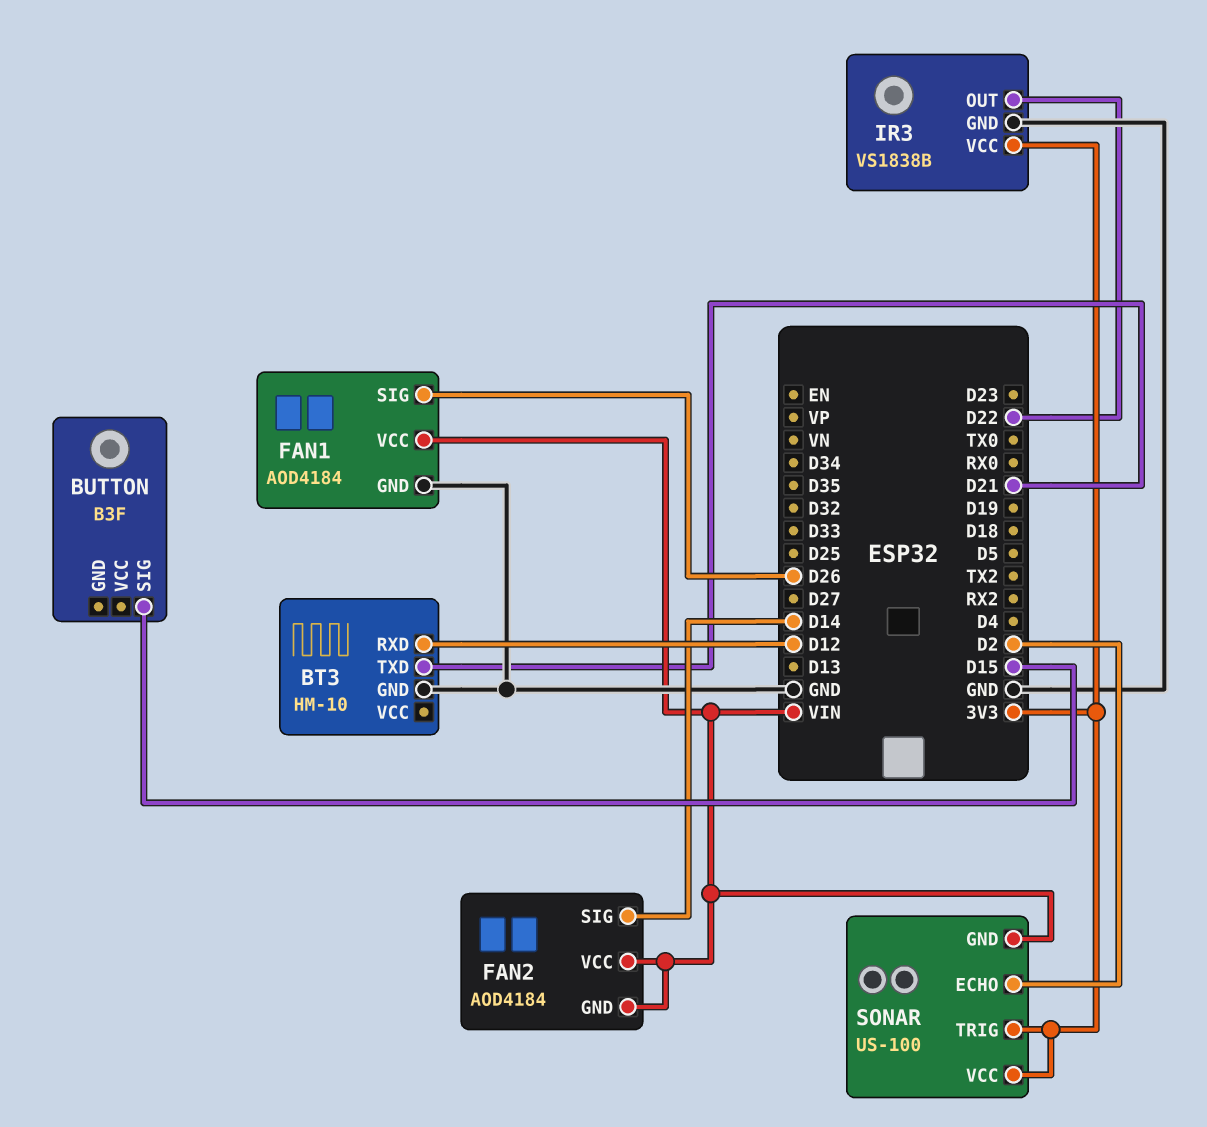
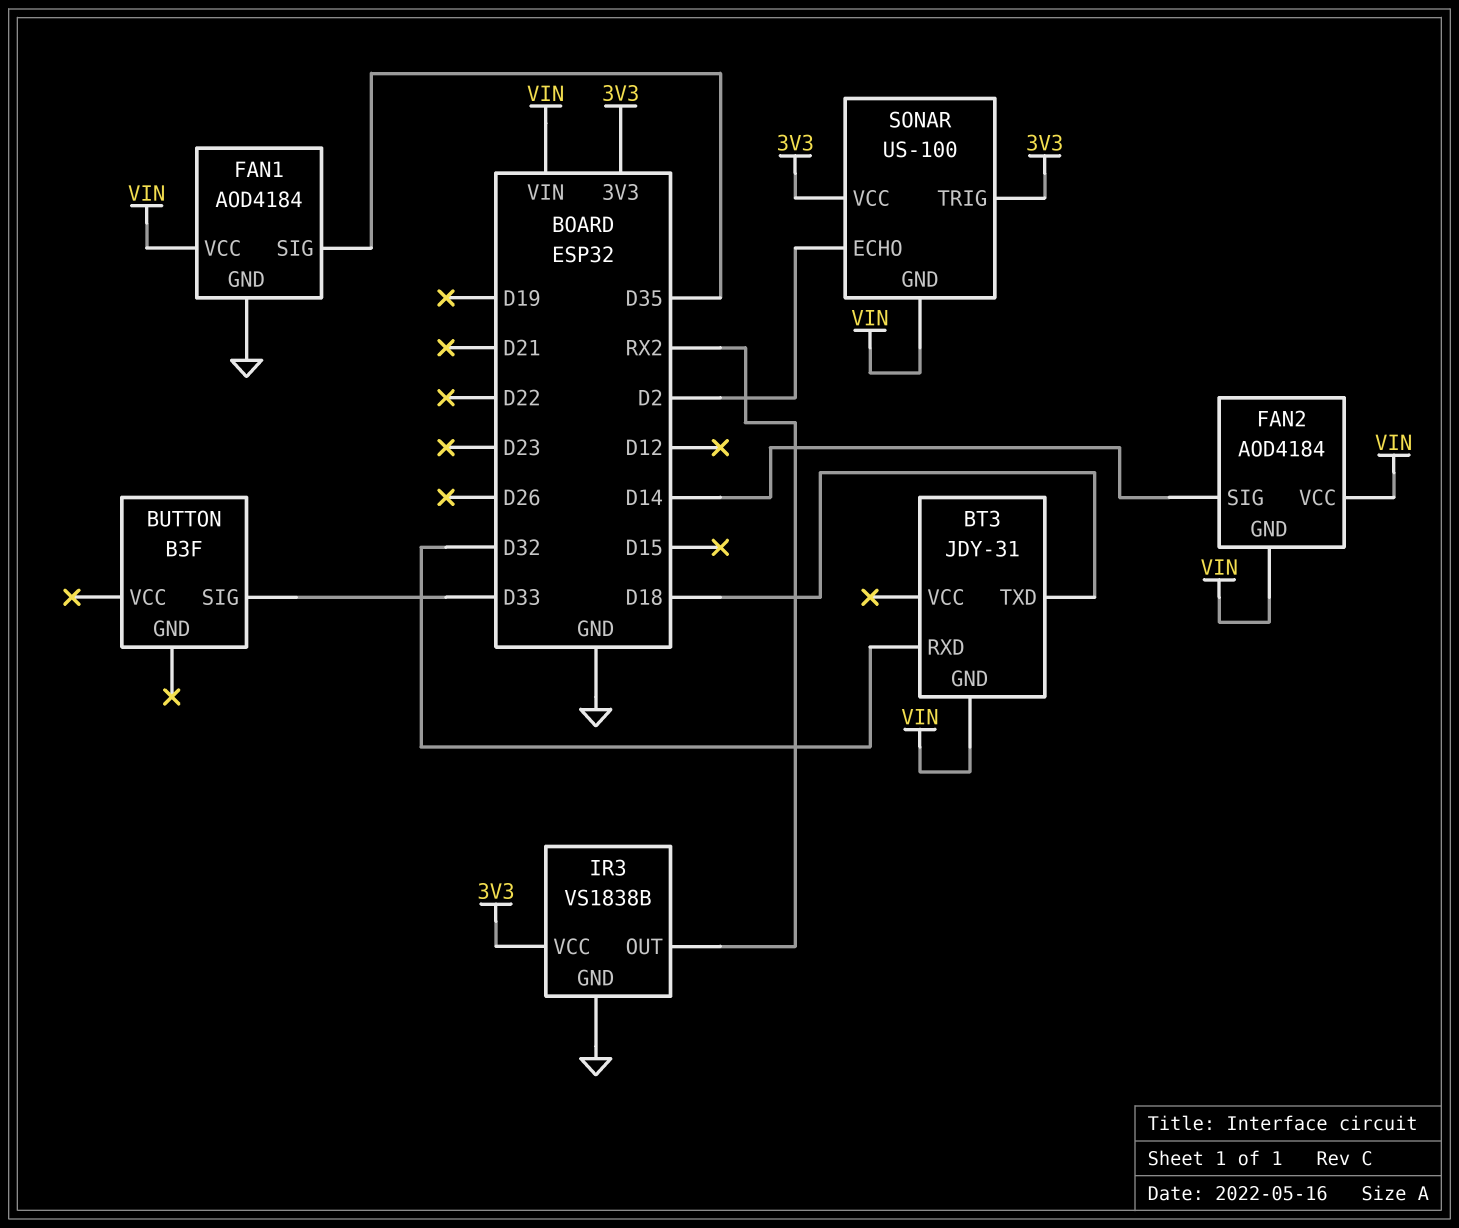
BT3: HM-10 -> JDY-31
BT3 pin GND: GND -> VIN
BT3 pin RXD: D12 -> D32
BT3 pin TXD: D21 -> D18
BUTTON pin SIG: D15 -> D33
FAN1 pin SIG: D26 -> D35
IR3 pin OUT: D22 -> RX2

